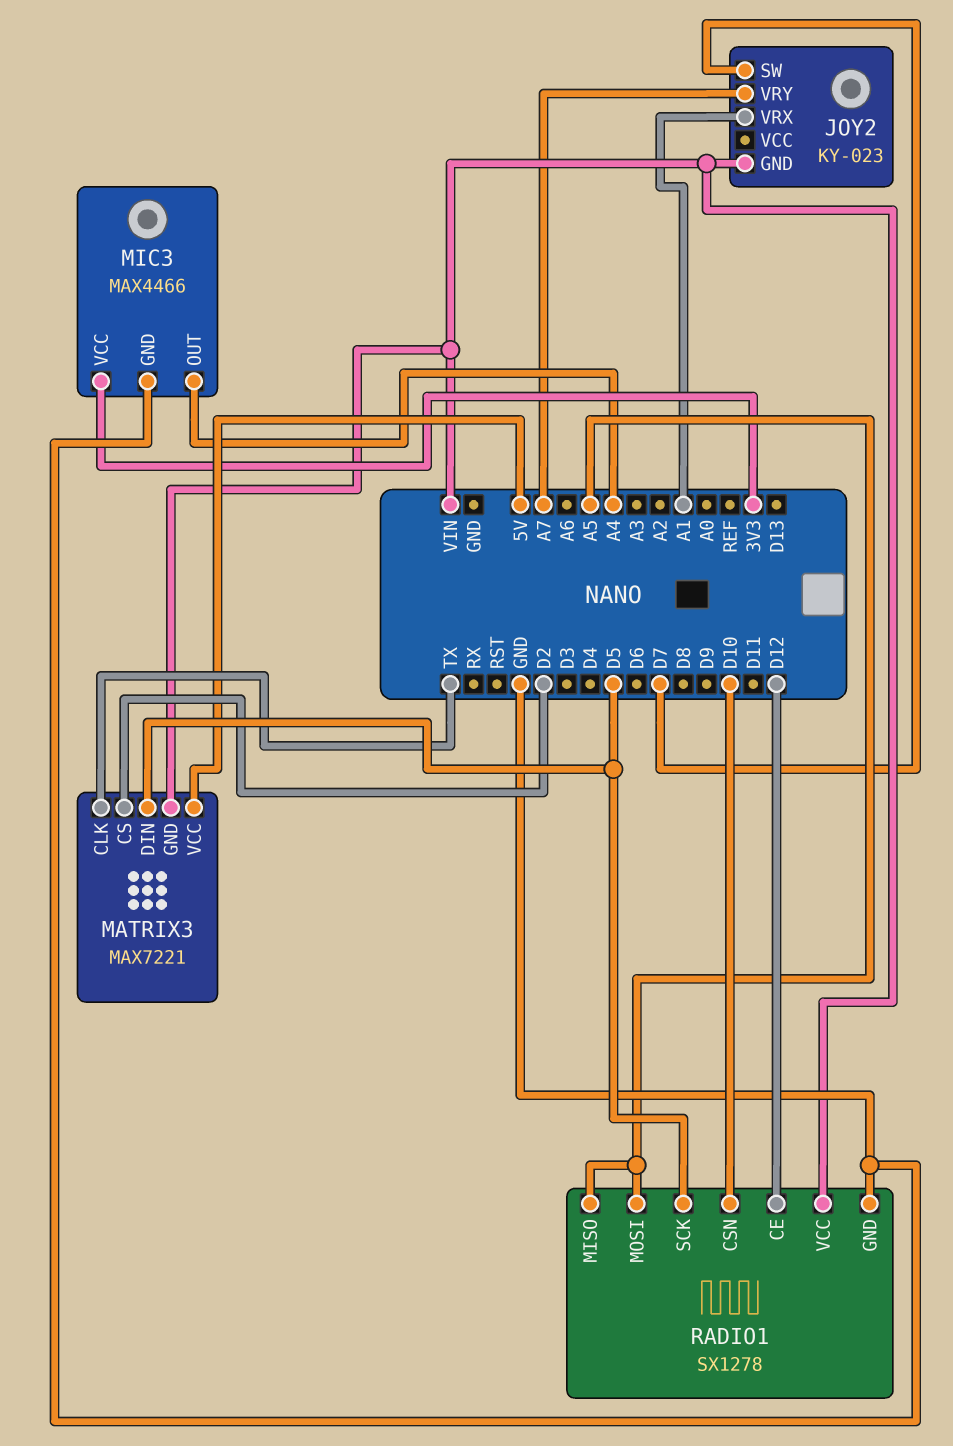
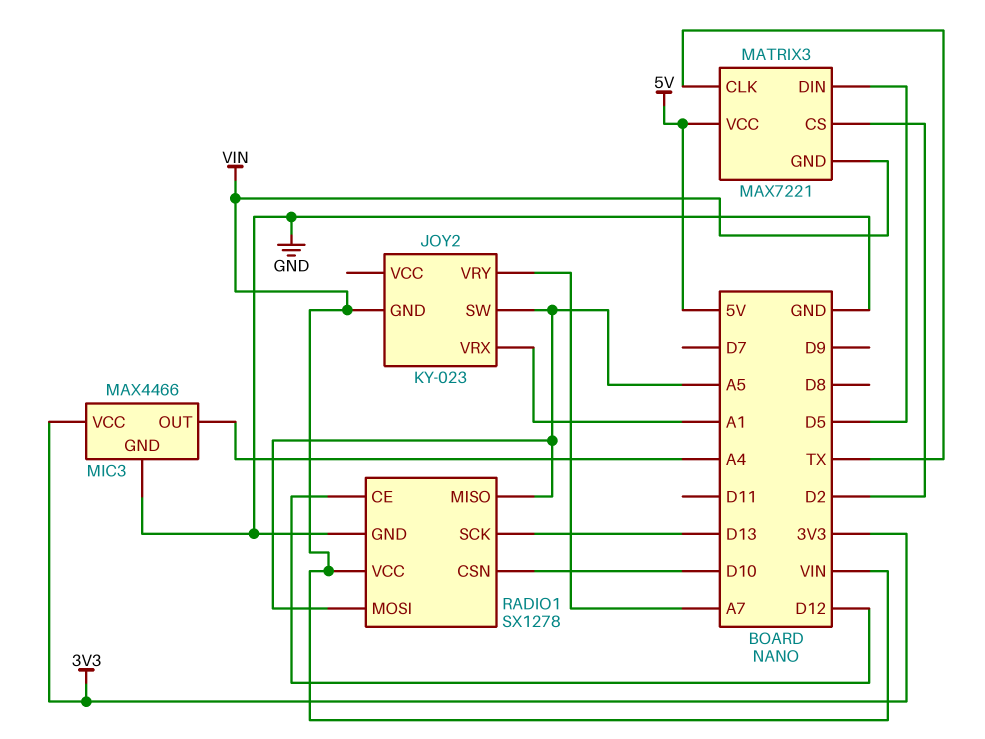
JOY2 pin SW: D7 -> A5
RADIO1 pin SCK: D5 -> D13

